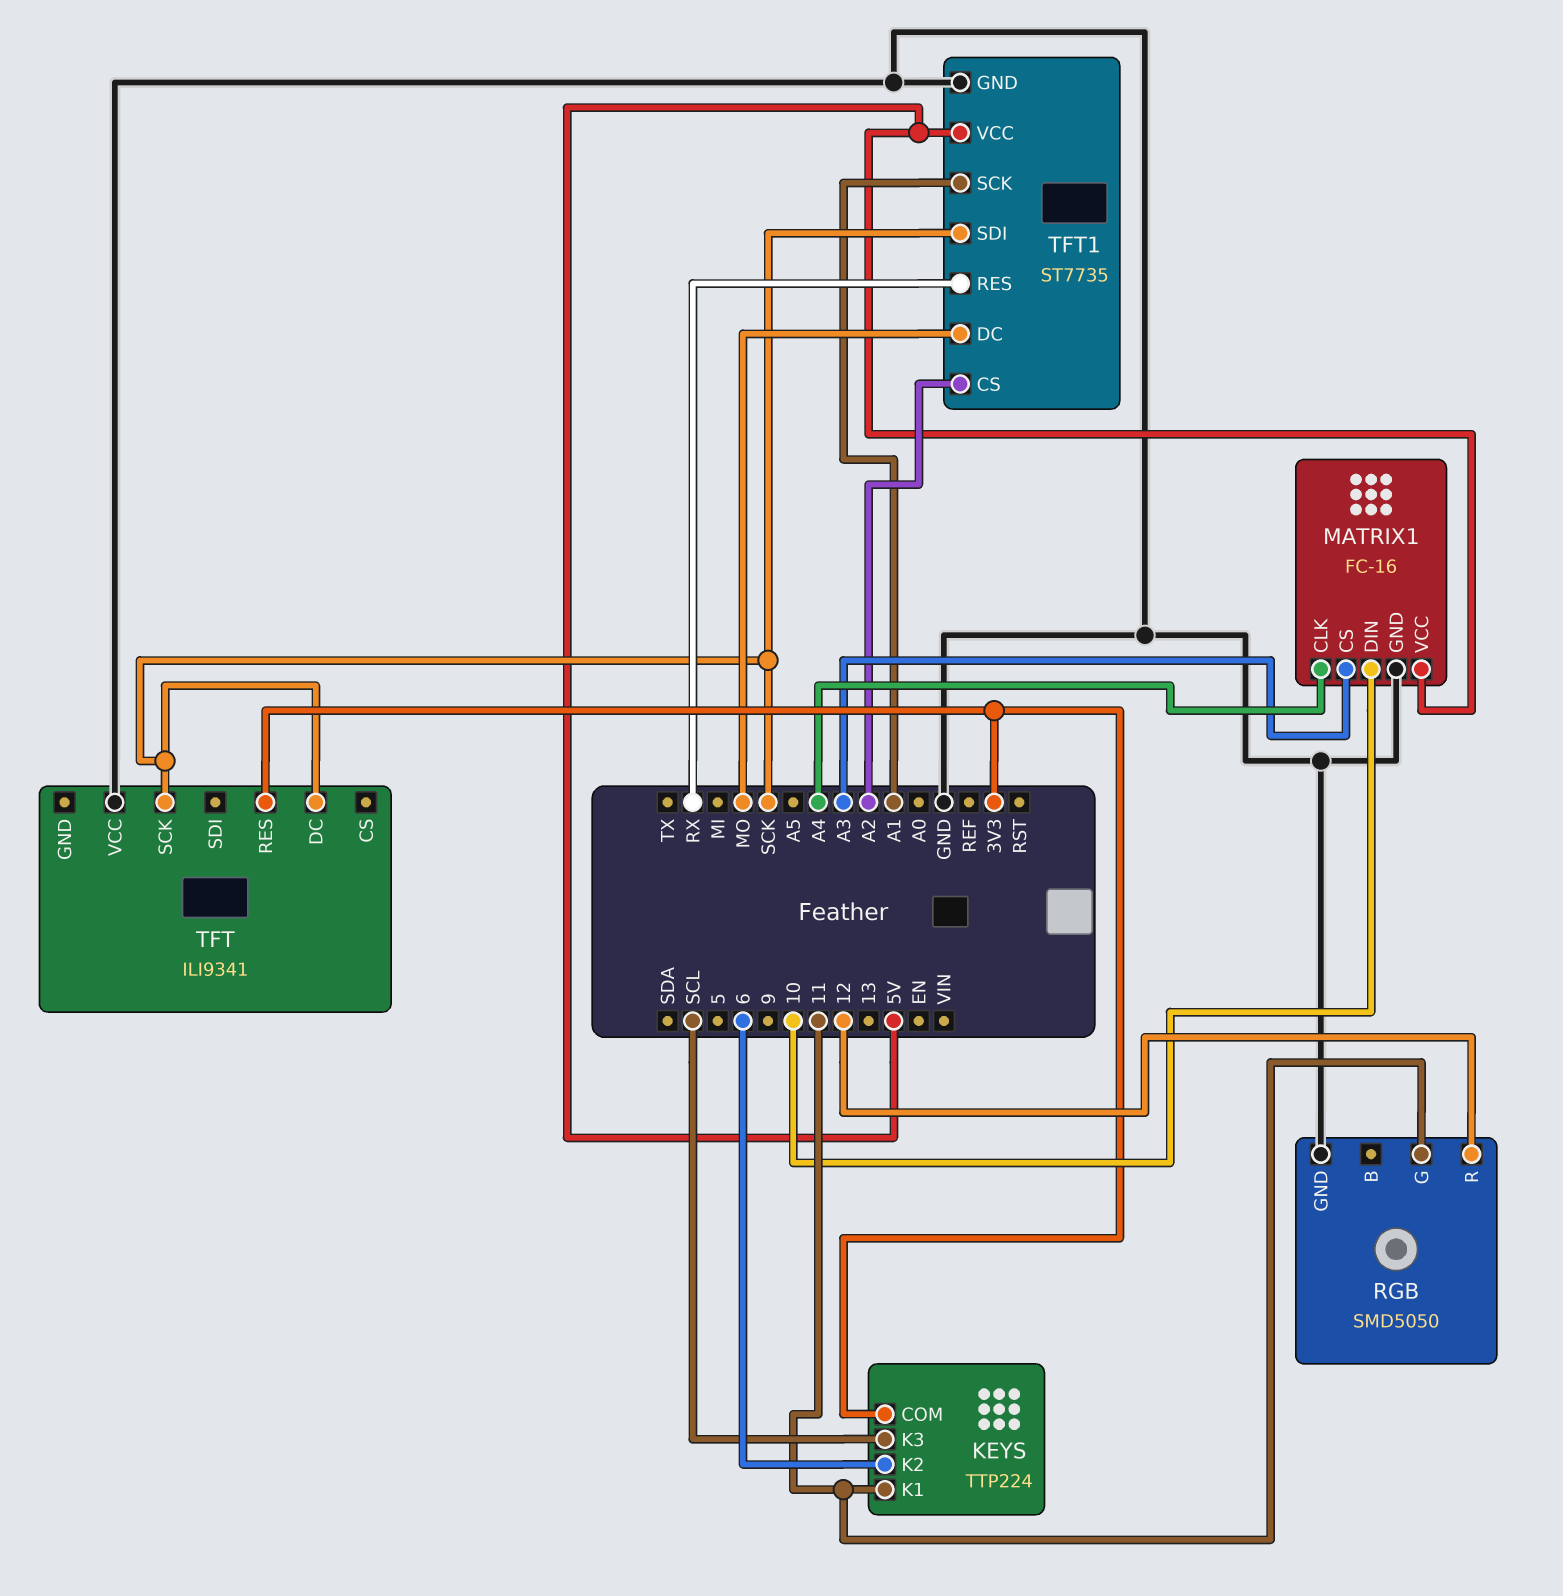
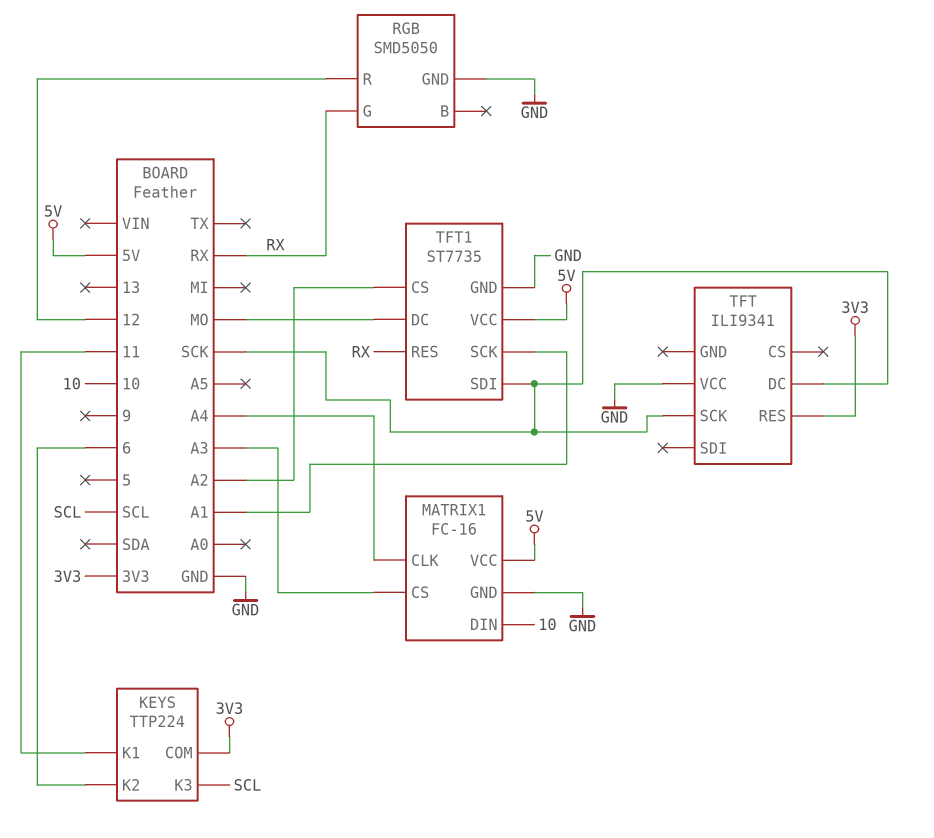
RGB pin G: 11 -> RX

